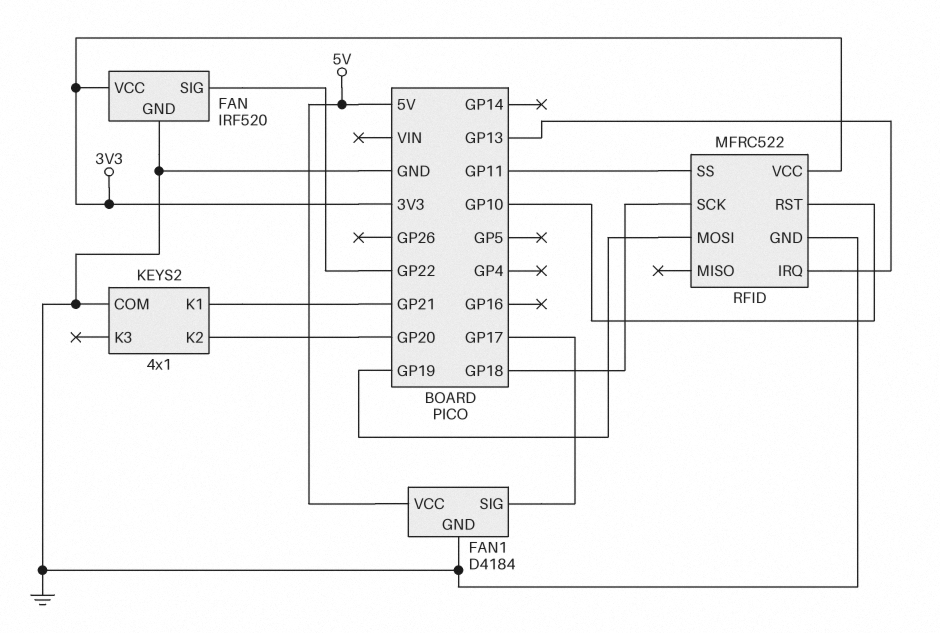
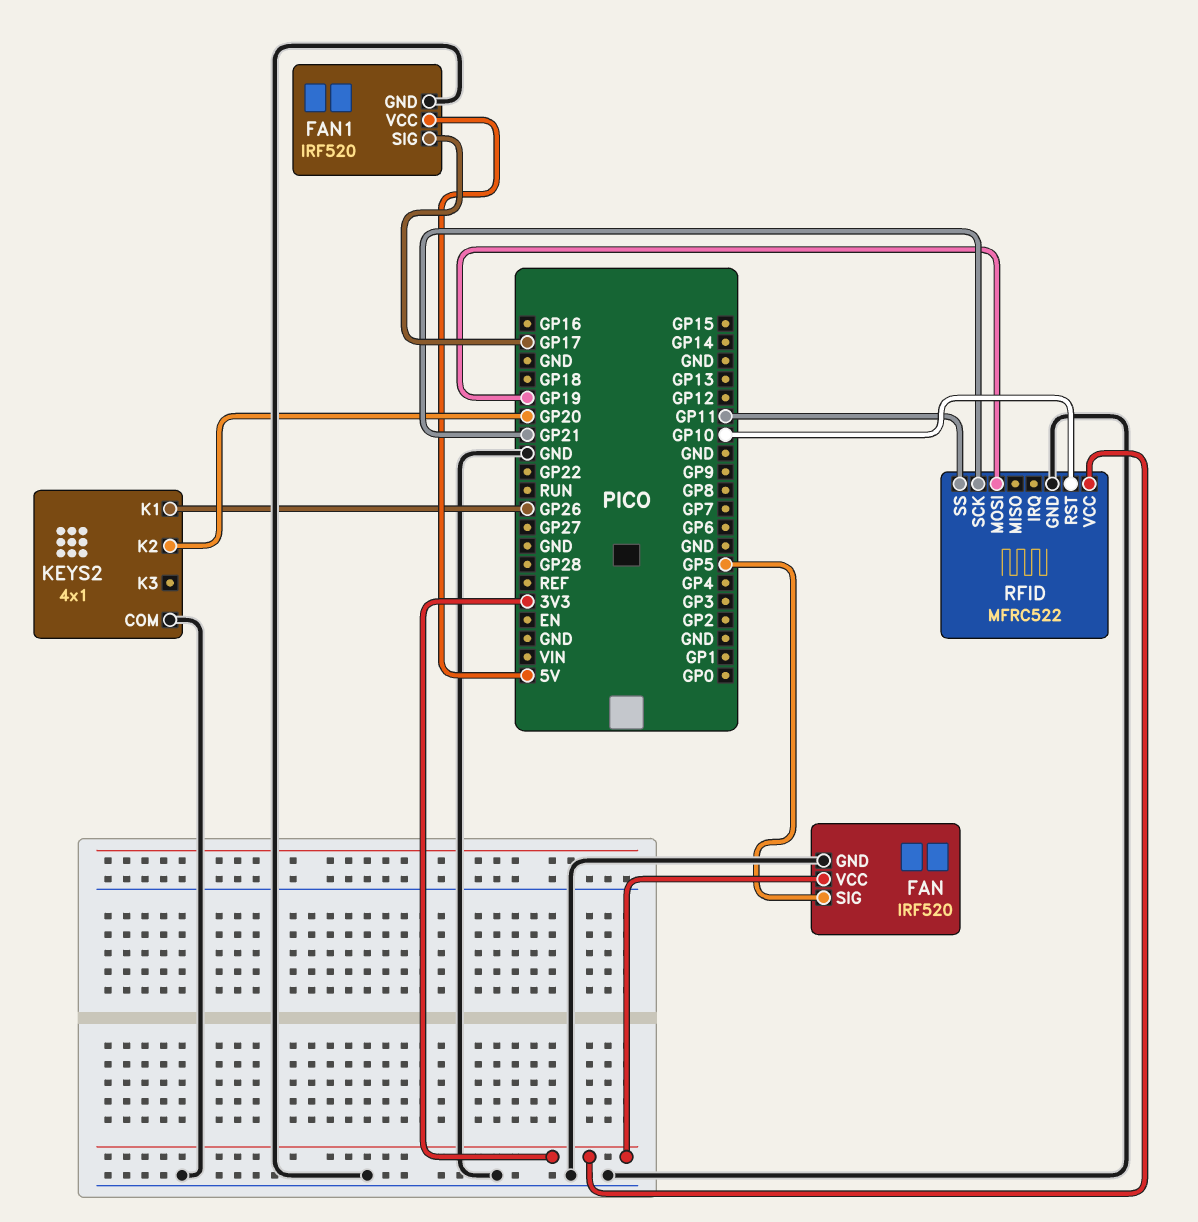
FAN pin SIG: GP22 -> GP5
FAN1: D4184 -> IRF520
KEYS2 pin K1: GP21 -> GP26
RFID pin IRQ: GP13 -> none
RFID pin SCK: GP18 -> GP21

